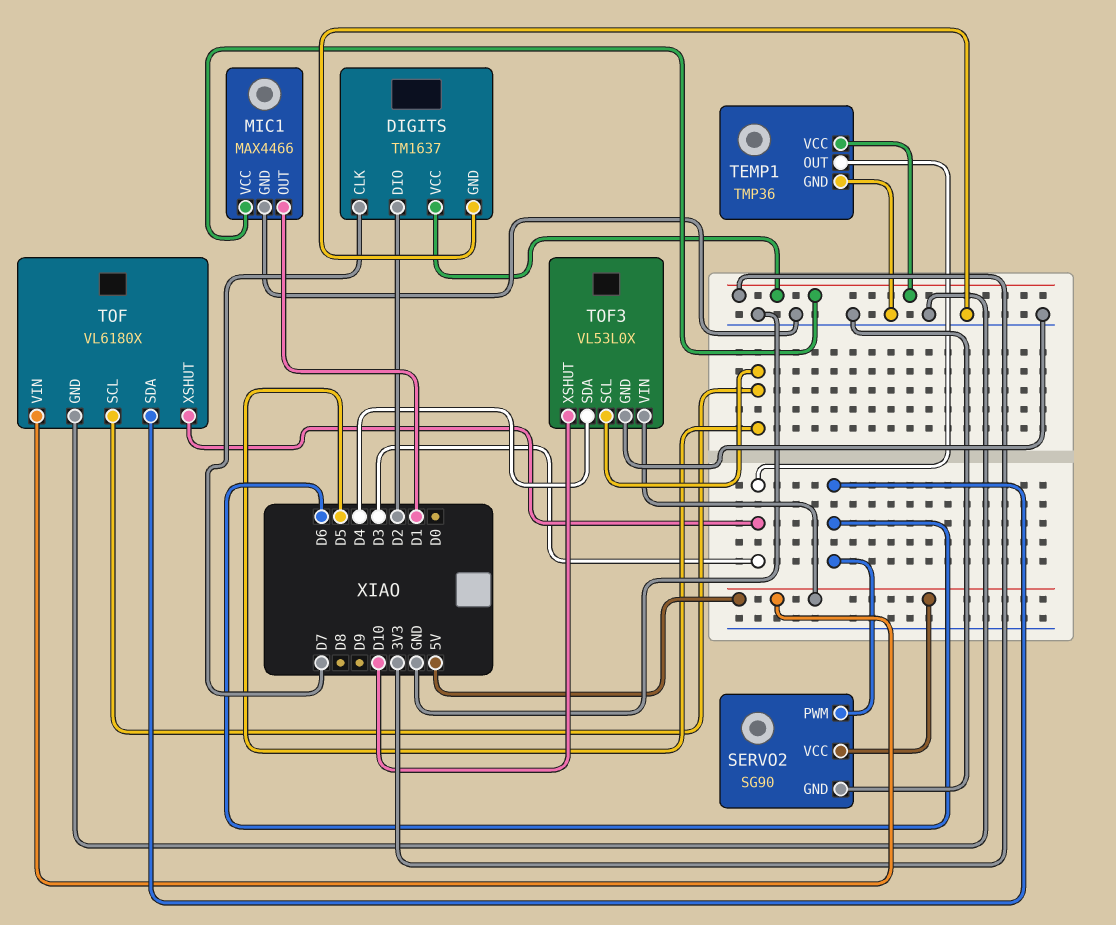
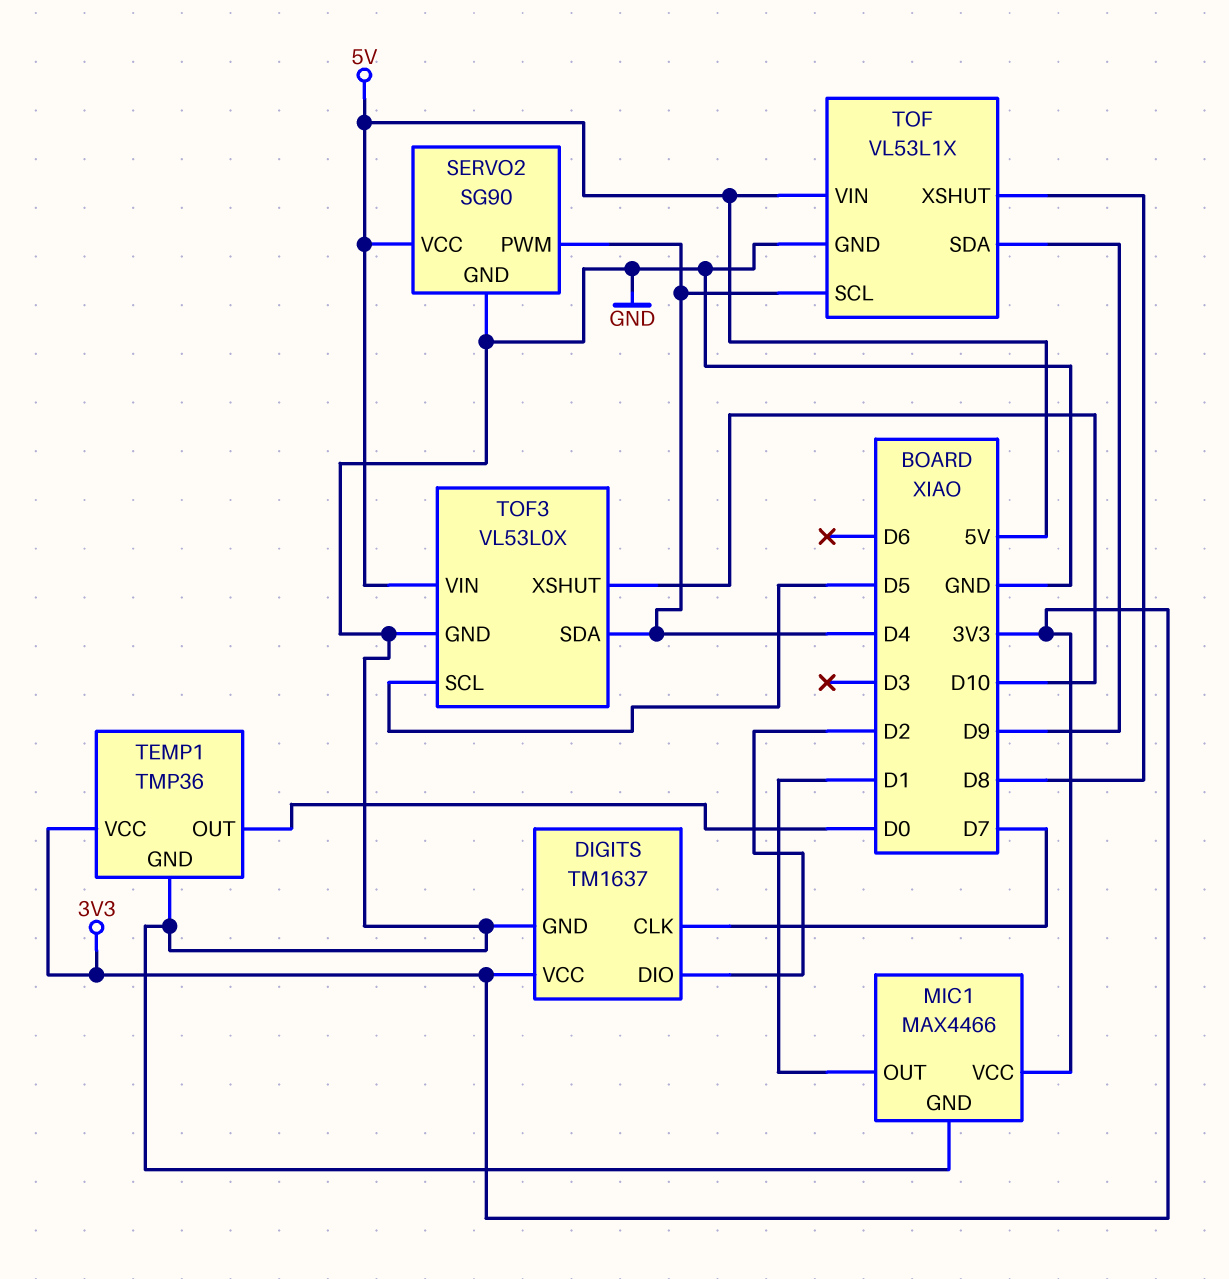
SERVO2 pin PWM: D6 -> D4
TEMP1 pin OUT: D3 -> D0
TOF: VL6180X -> VL53L1X
TOF pin SCL: D5 -> D4
TOF pin SDA: D6 -> D9
TOF pin XSHUT: D3 -> D8

